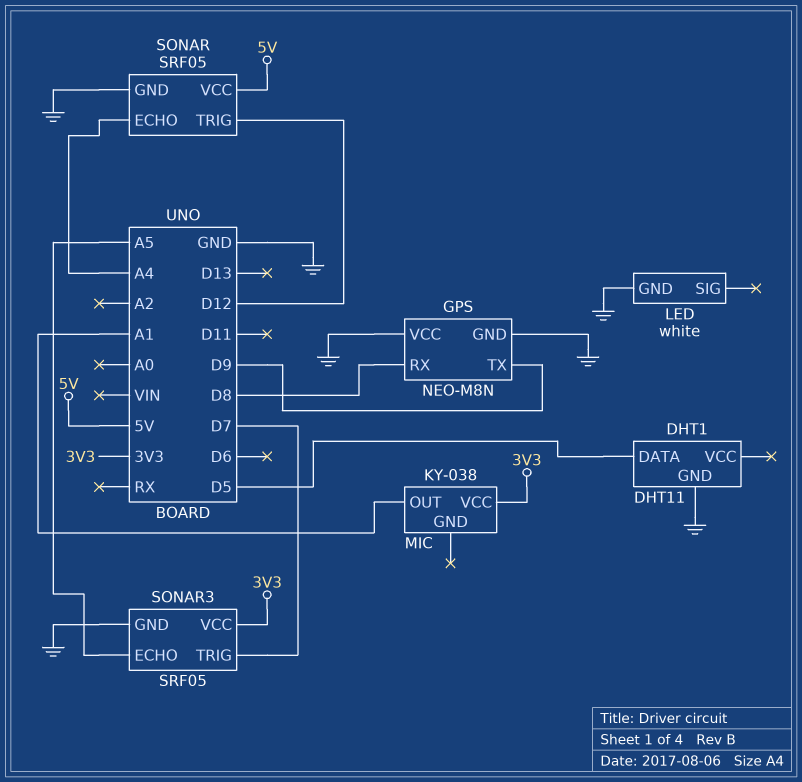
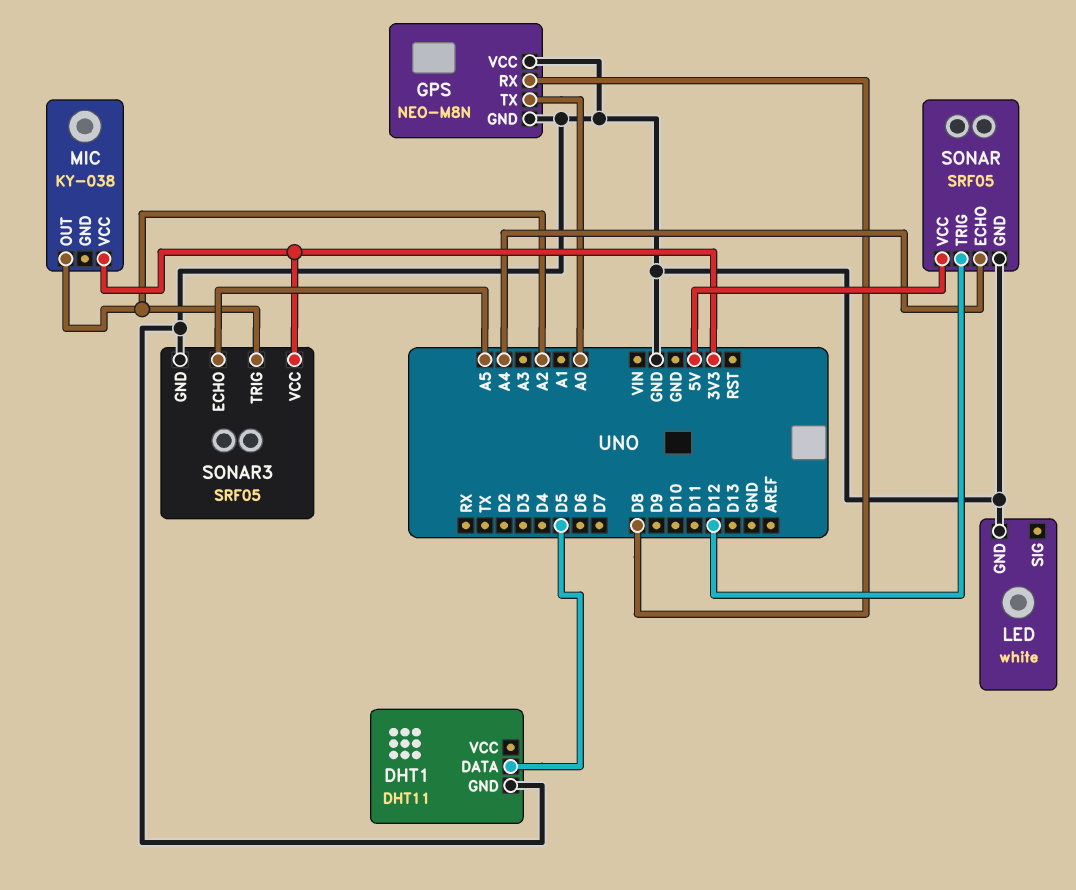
GPS pin TX: D9 -> A0
MIC pin OUT: A1 -> A2
SONAR3 pin TRIG: D7 -> A2

